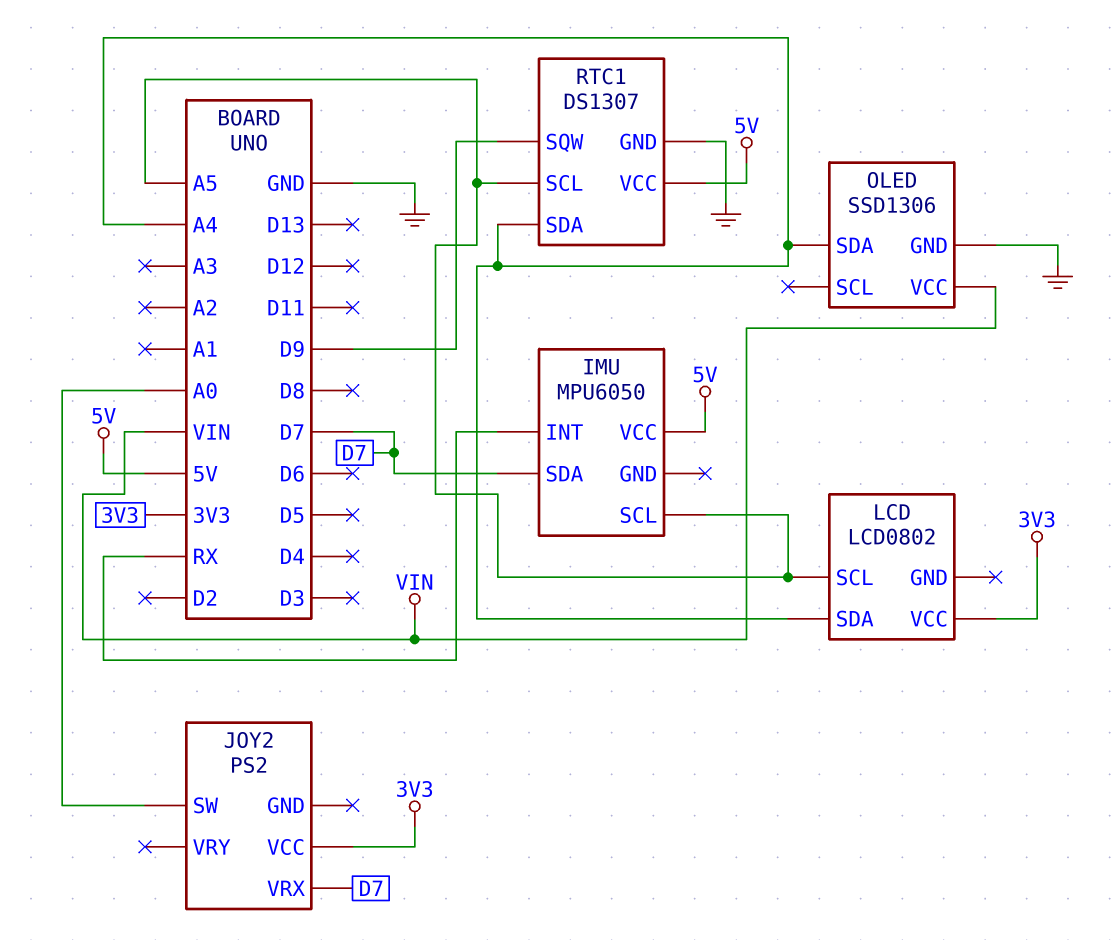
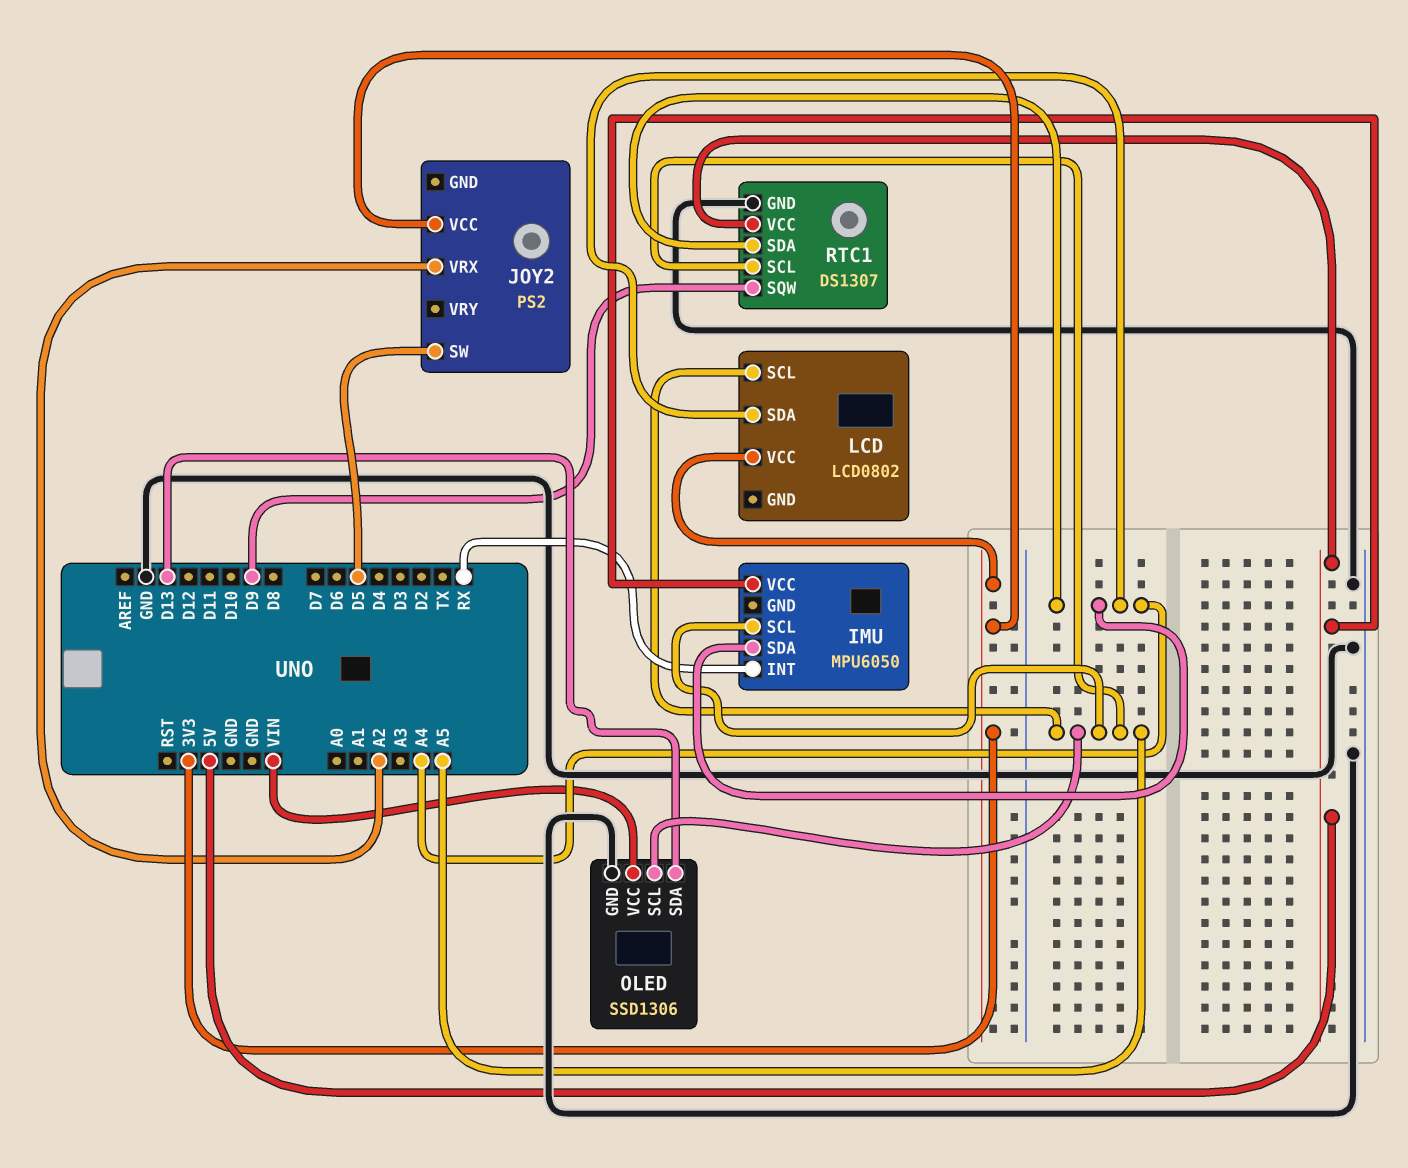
IMU pin SDA: D7 -> A4
JOY2 pin SW: A0 -> D5
JOY2 pin VRX: D7 -> A2
OLED pin SCL: none -> A5
OLED pin SDA: A4 -> D13

